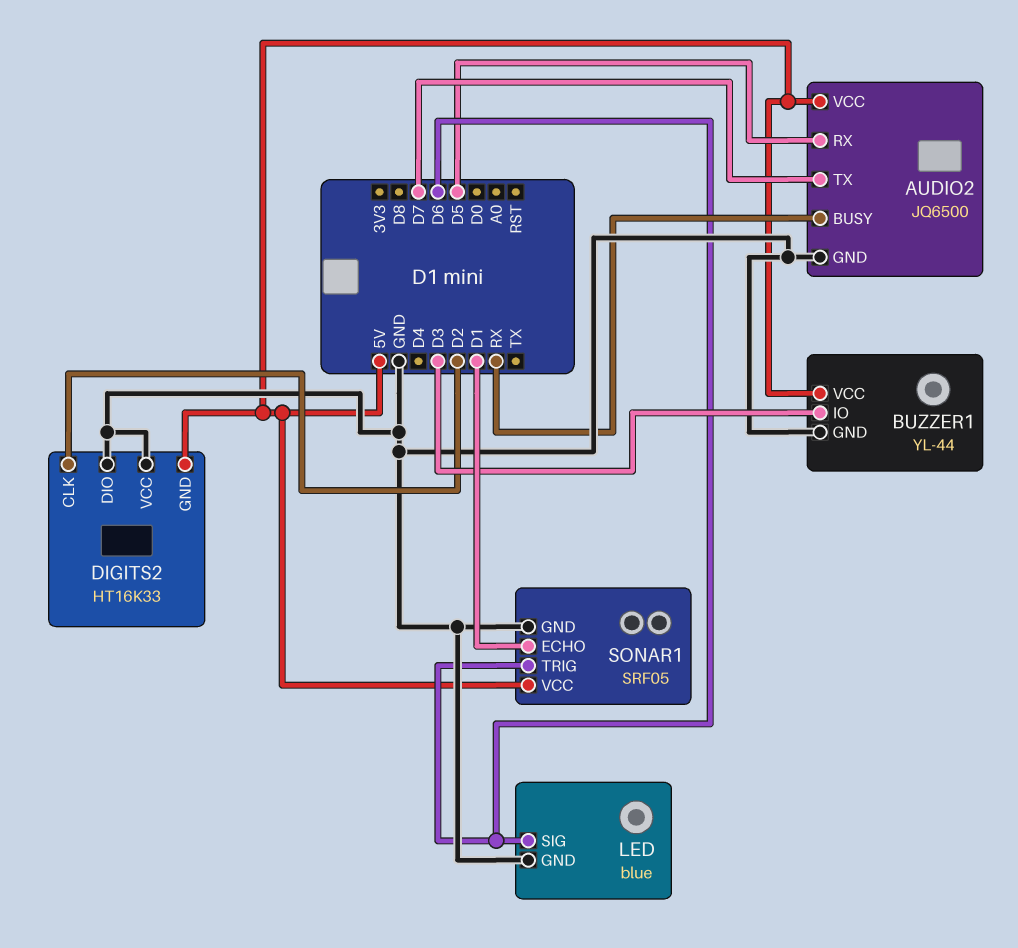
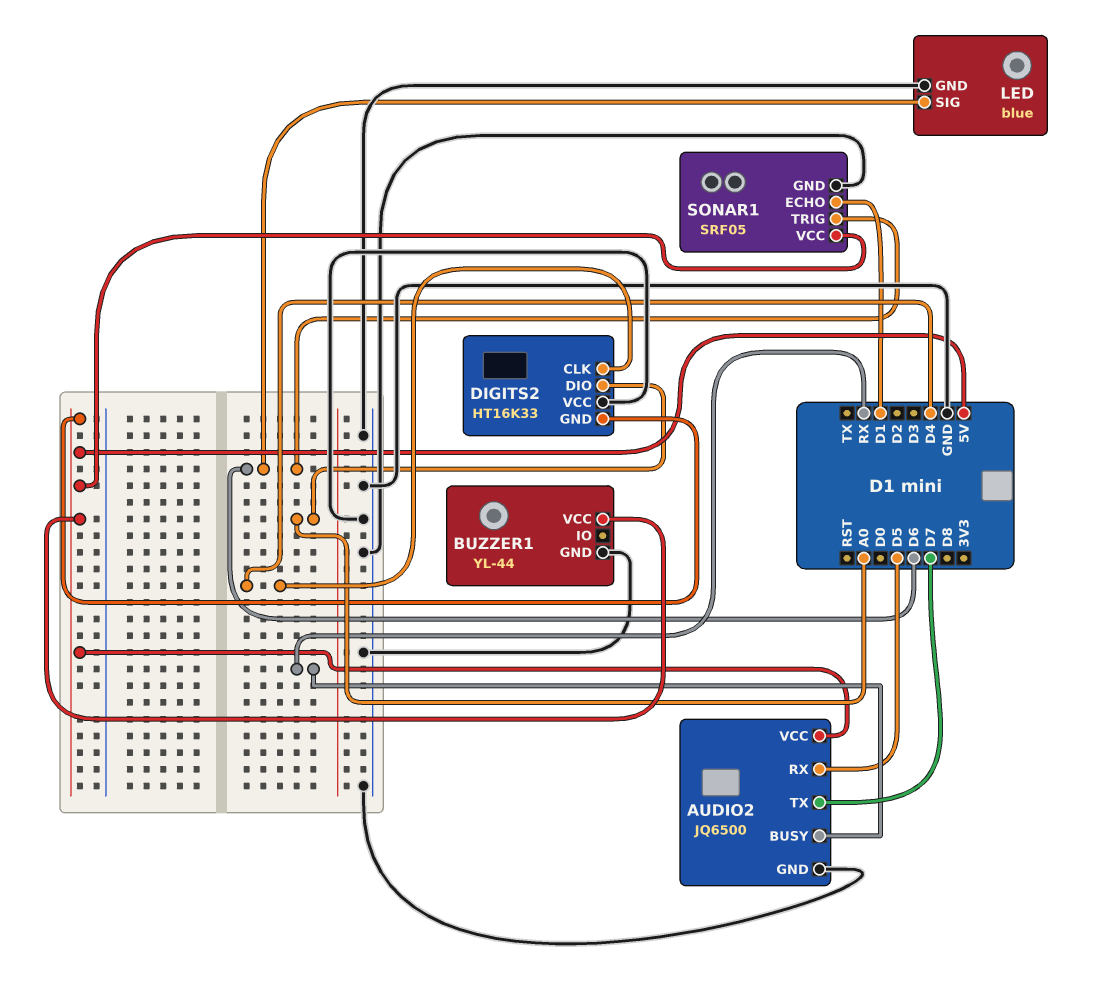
BUZZER1 pin IO: D3 -> none
DIGITS2 pin CLK: D2 -> D4
DIGITS2 pin DIO: GND -> A0

